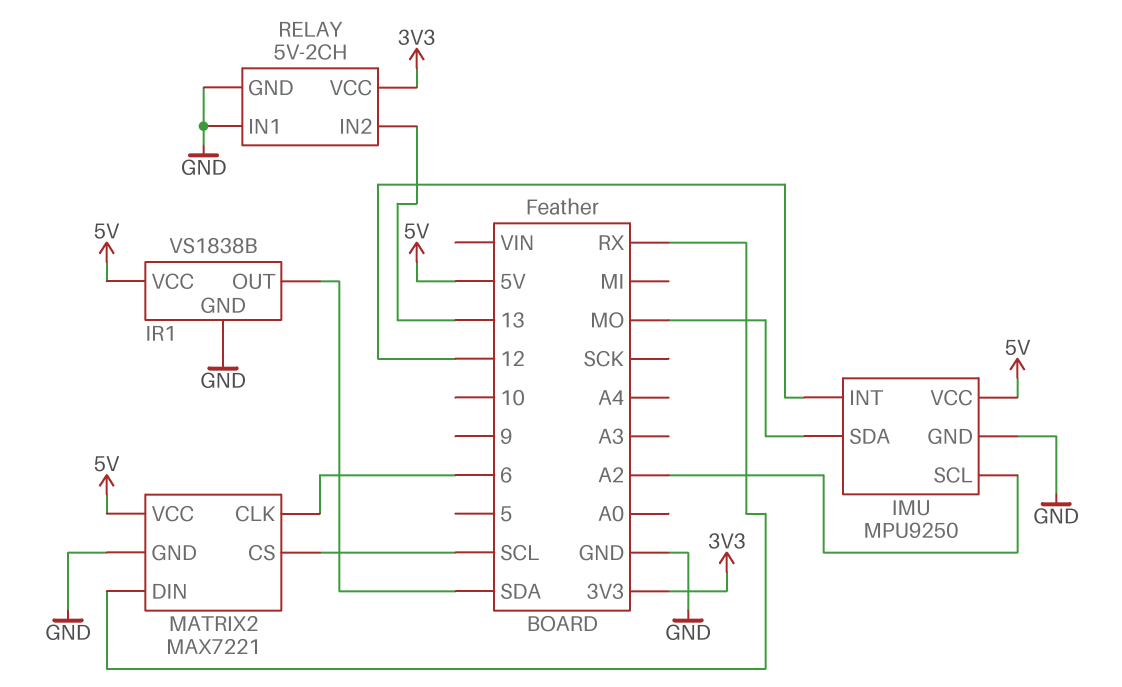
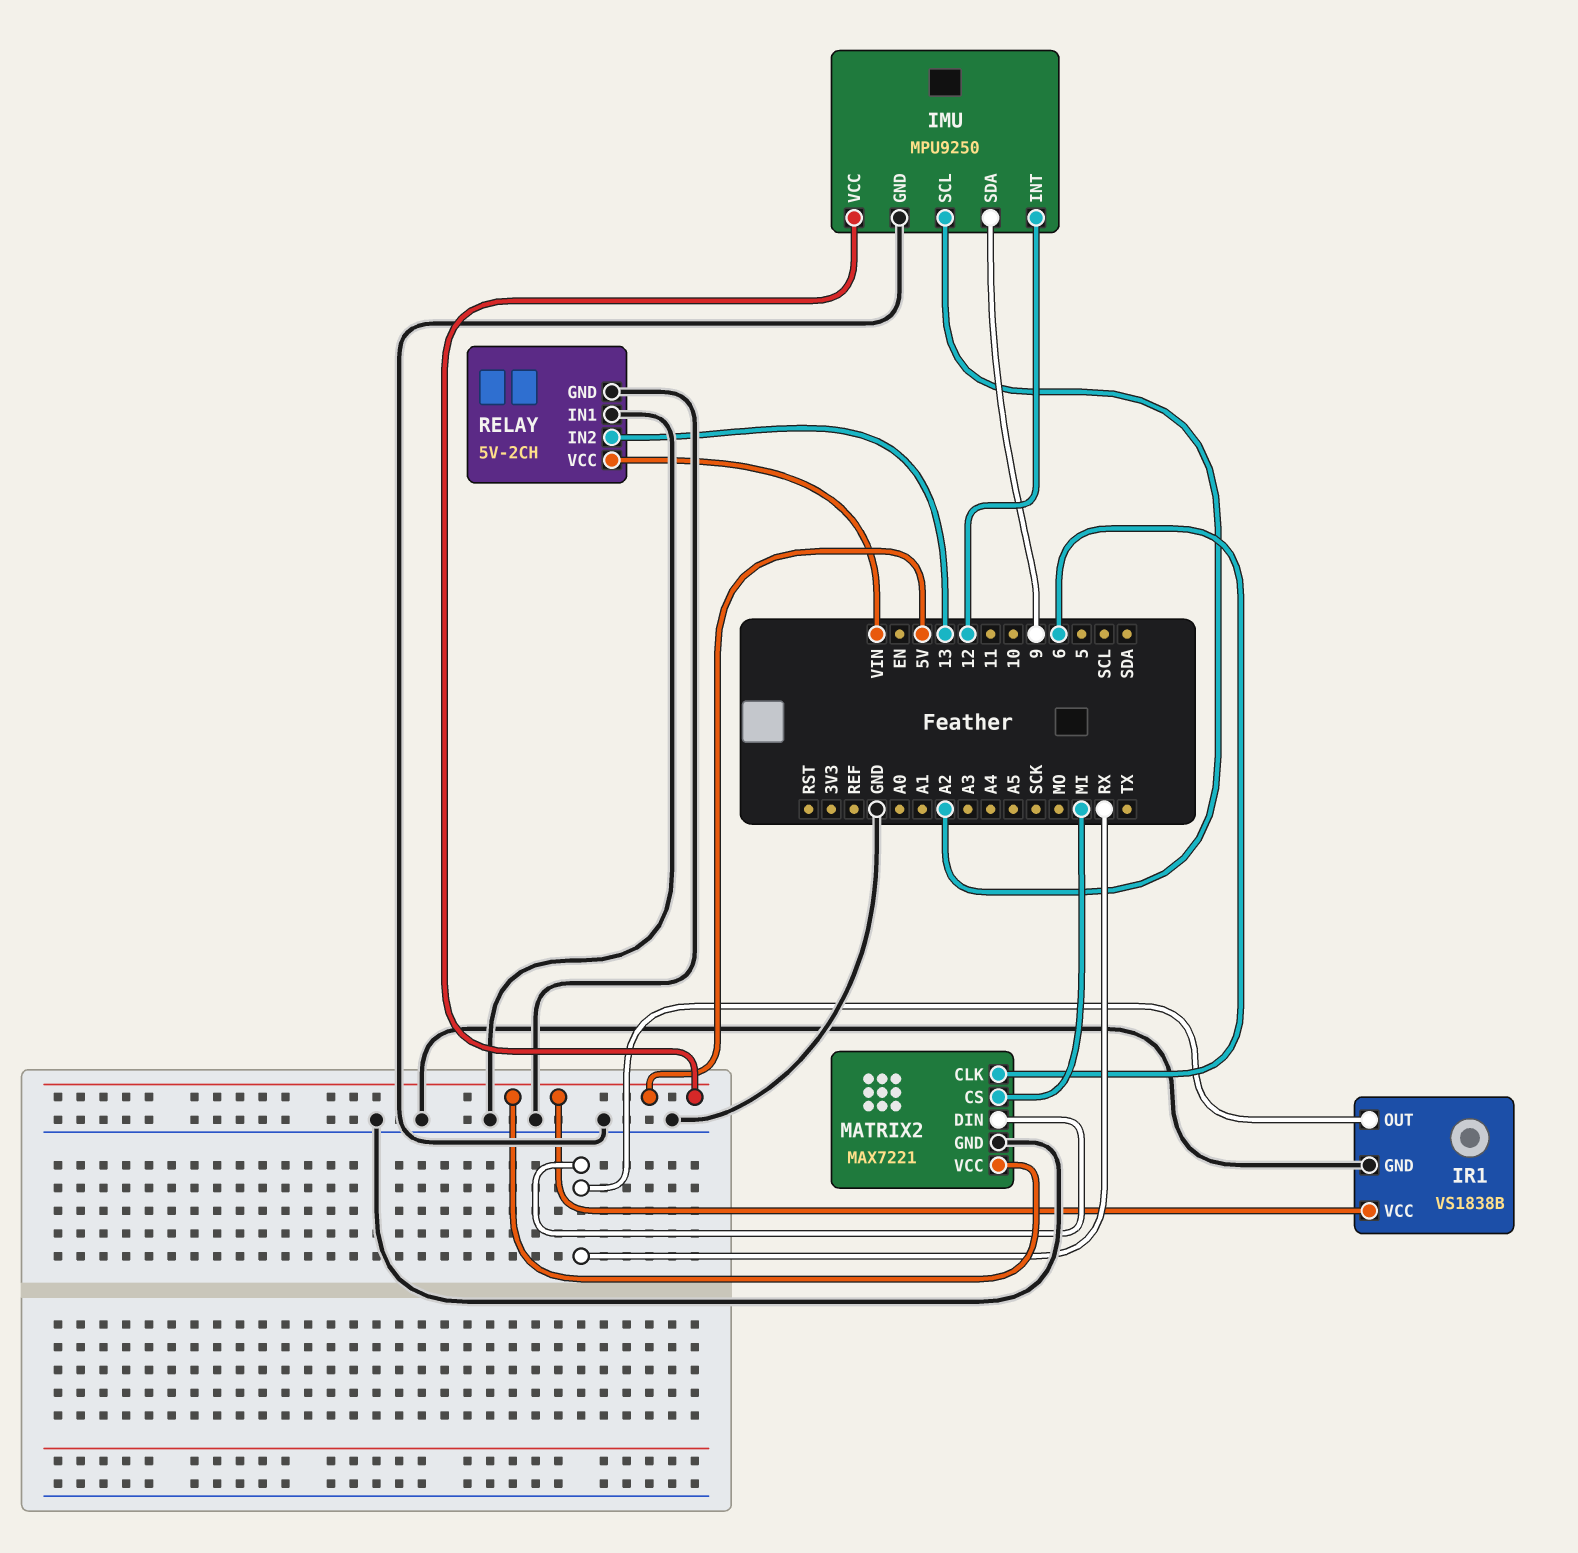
IMU pin SDA: MO -> 9
IR1 pin OUT: SDA -> RX
MATRIX2 pin CS: SCL -> MI
RELAY pin VCC: 3V3 -> VIN

